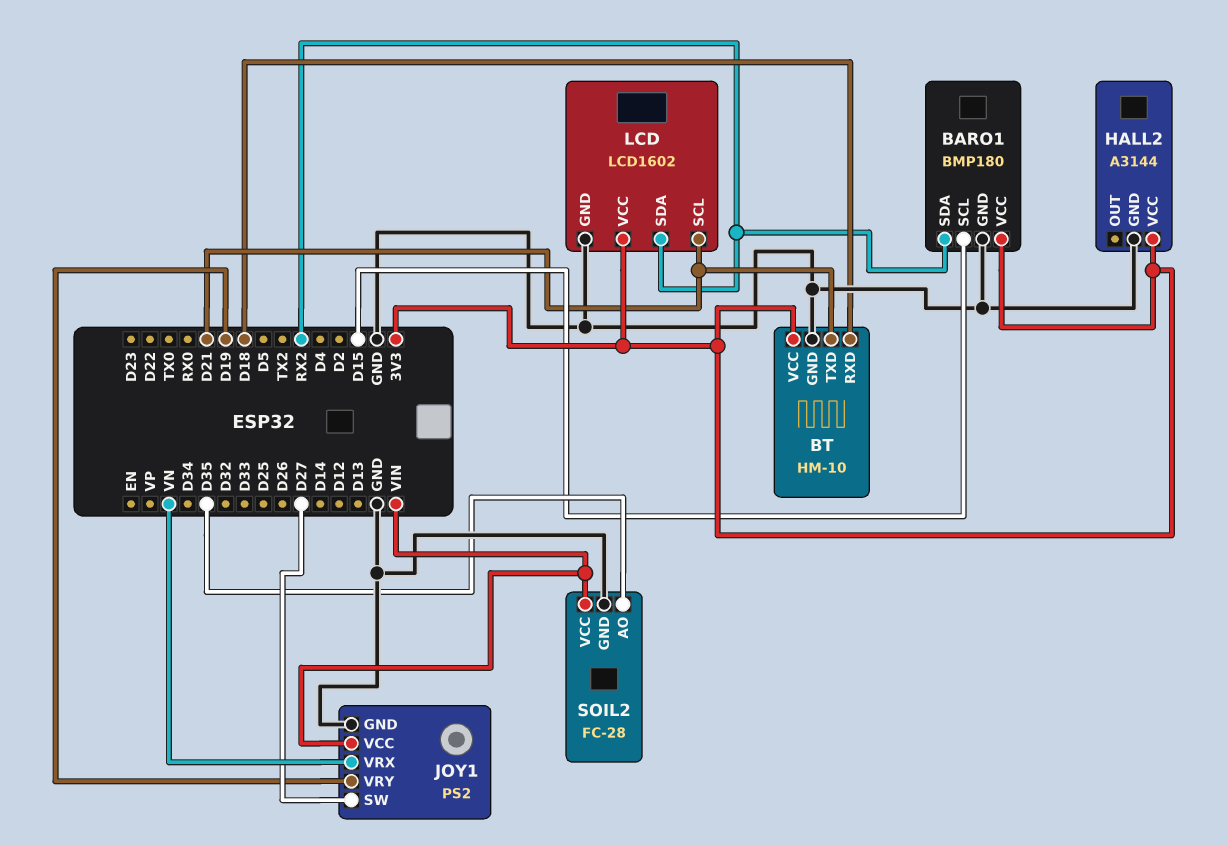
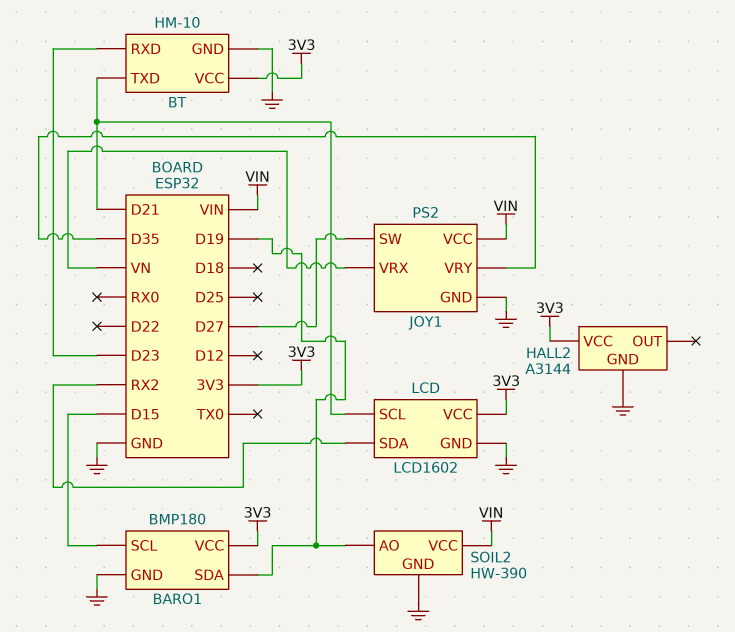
BARO1 pin SDA: RX2 -> D19
BT pin RXD: D18 -> D23
JOY1 pin VRY: D19 -> D35
SOIL2: FC-28 -> HW-390
SOIL2 pin AO: D35 -> D19

